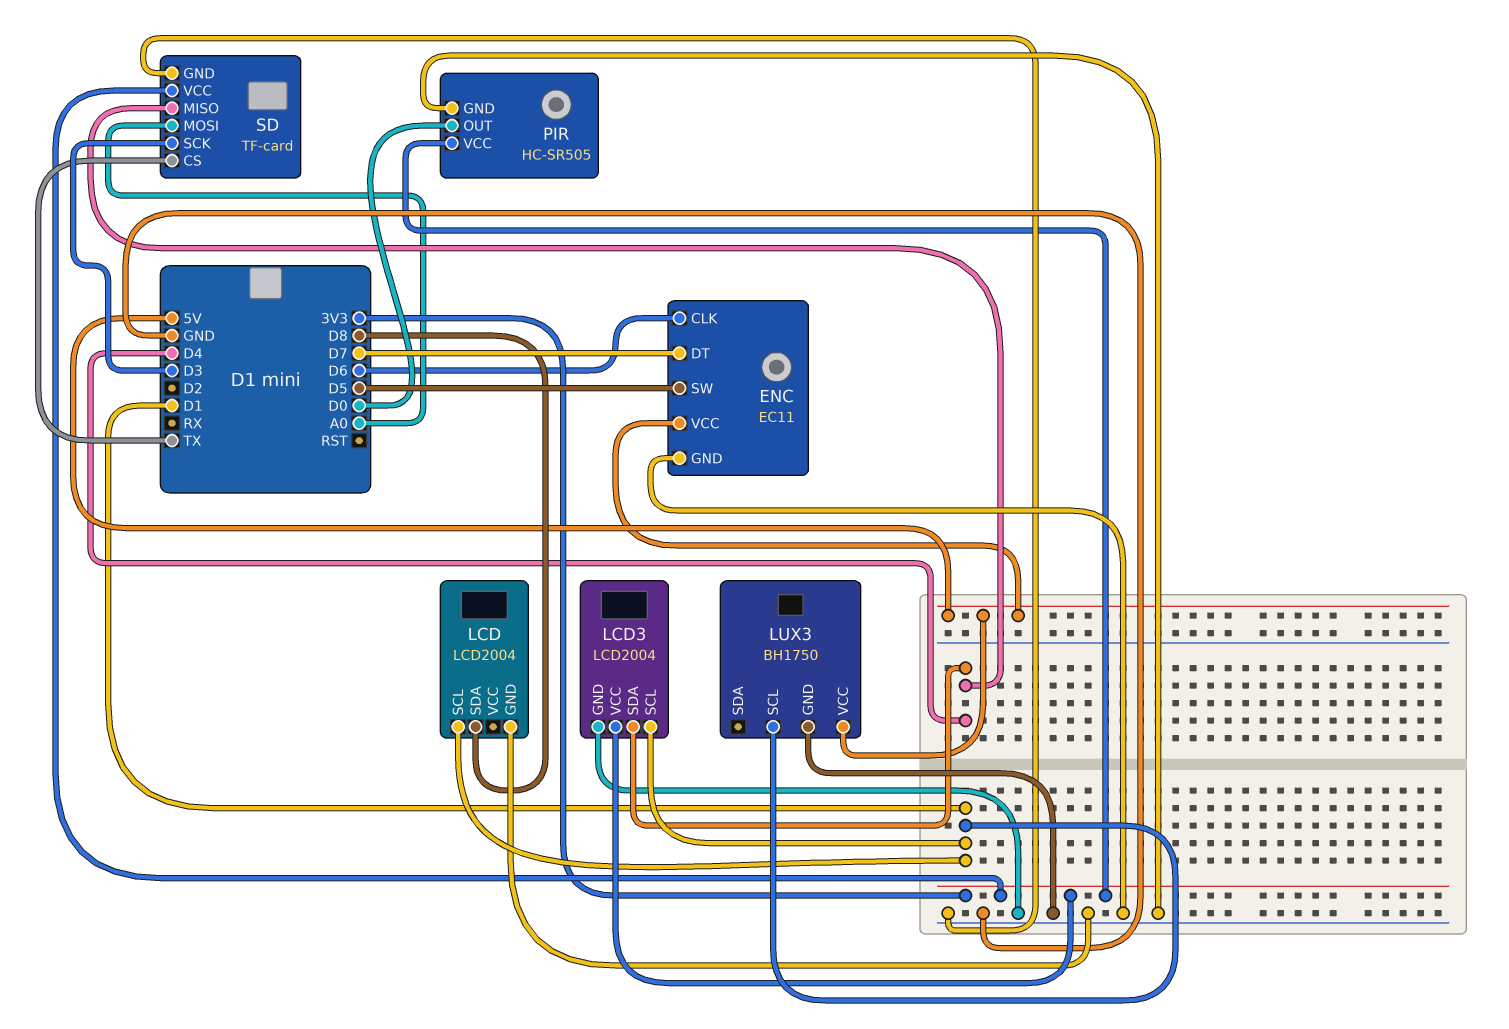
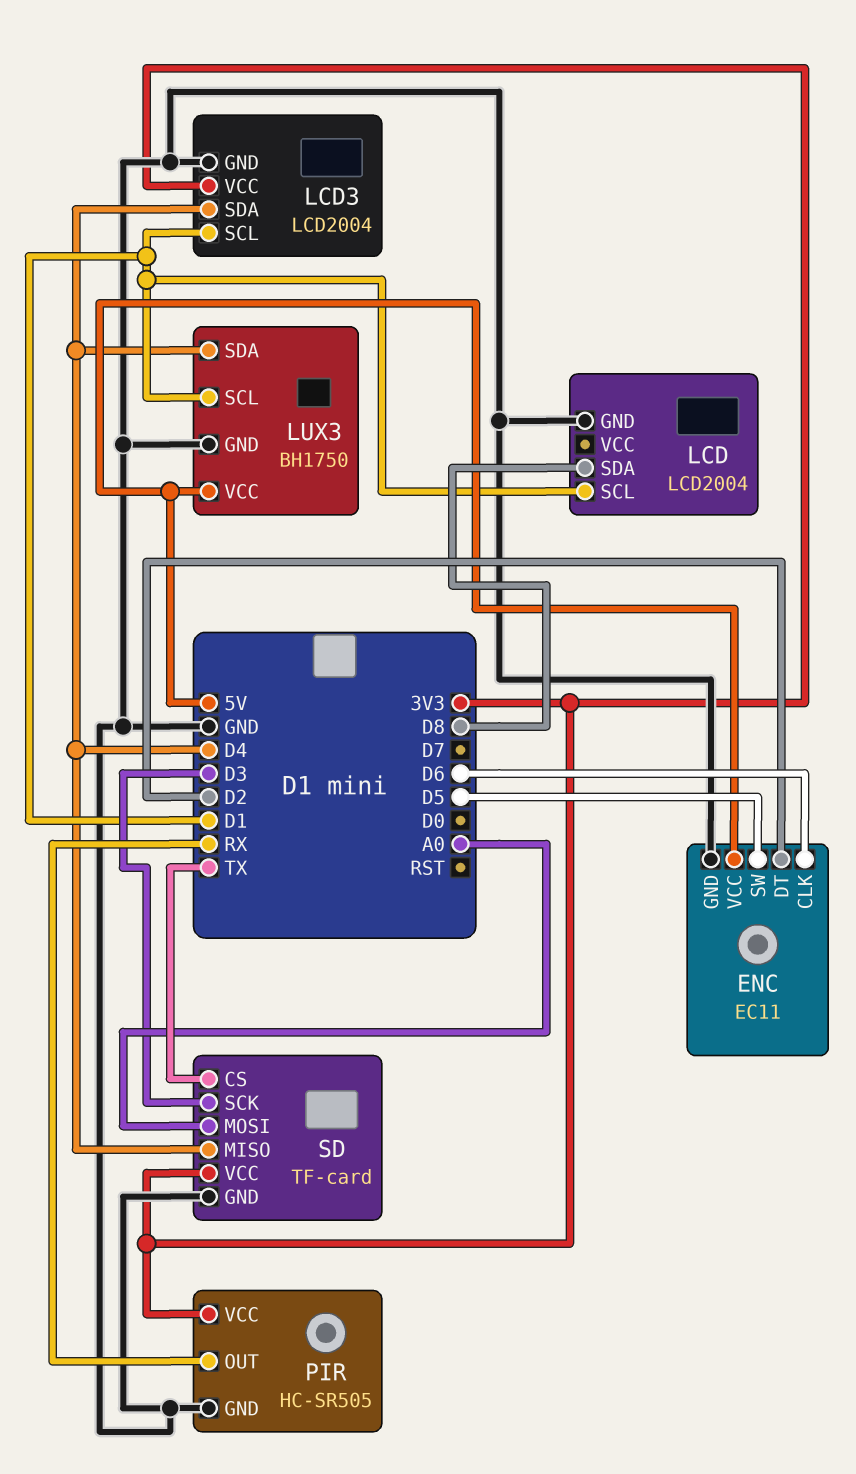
ENC pin DT: D7 -> D2
LUX3 pin SDA: none -> D4
PIR pin OUT: D0 -> RX

